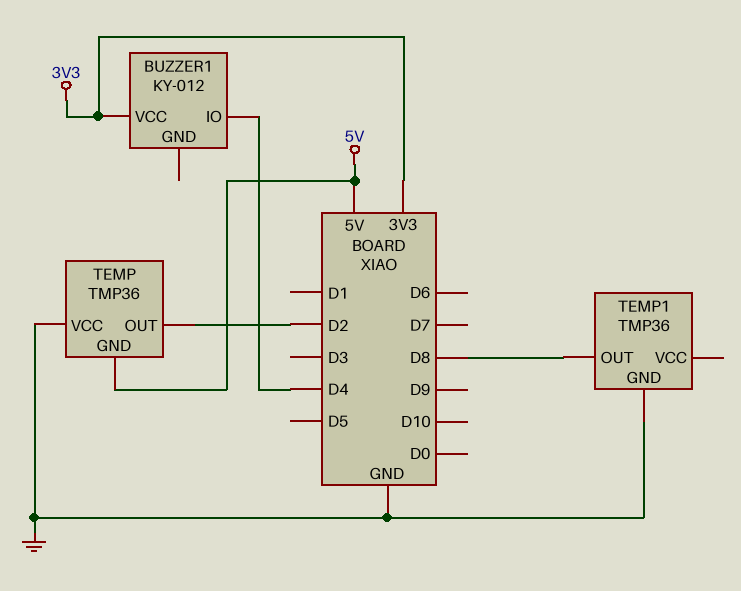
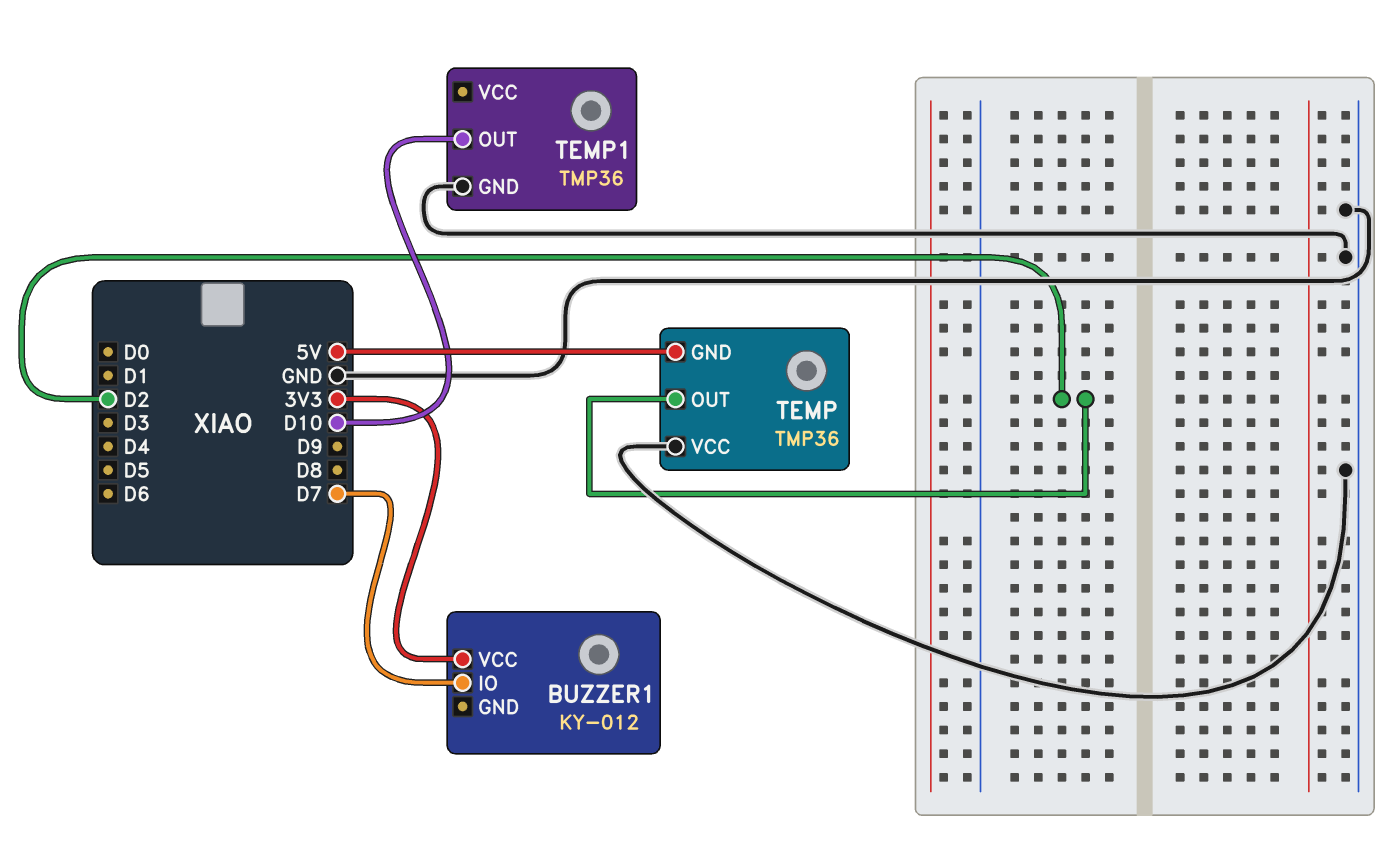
BUZZER1 pin IO: D4 -> D7
TEMP1 pin OUT: D8 -> D10

